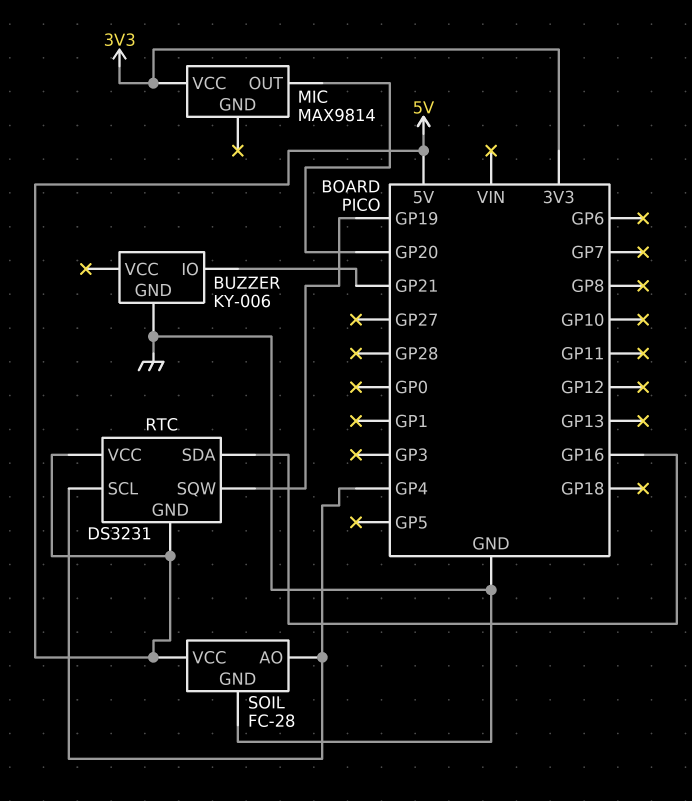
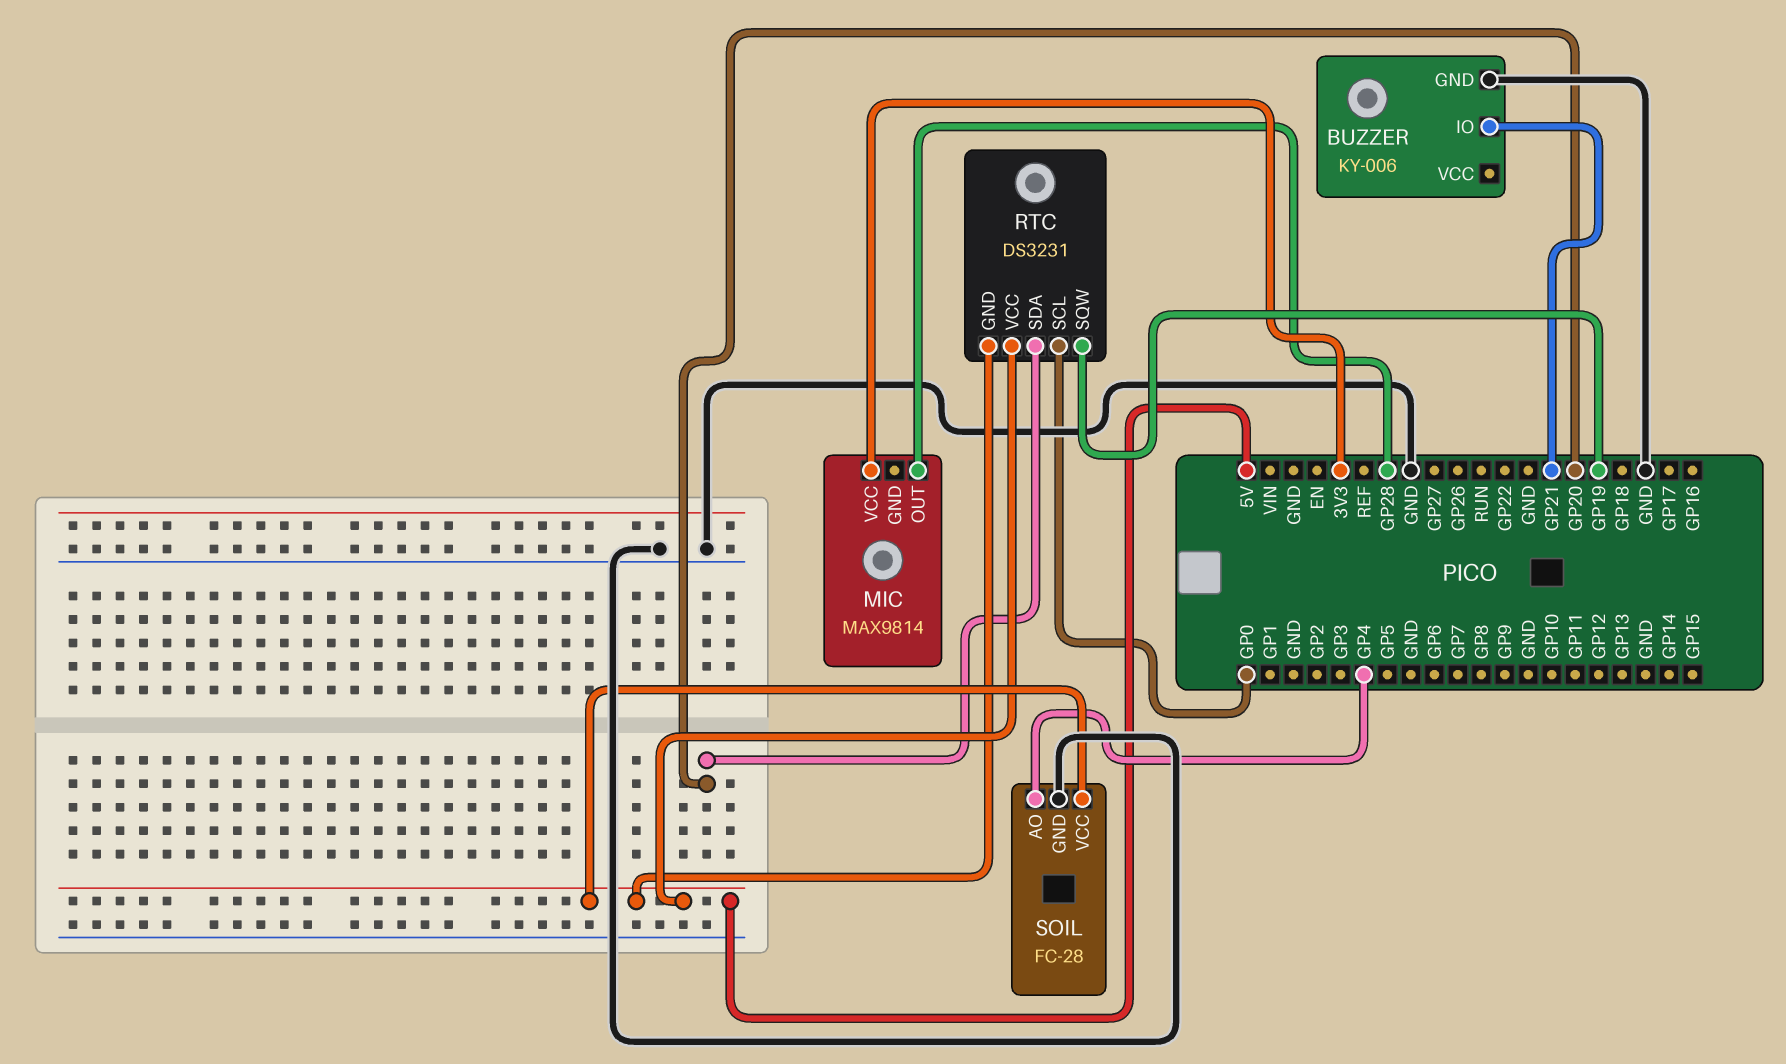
MIC pin OUT: GP20 -> GP28
RTC pin SCL: GP4 -> GP0
RTC pin SDA: GP16 -> GP20

